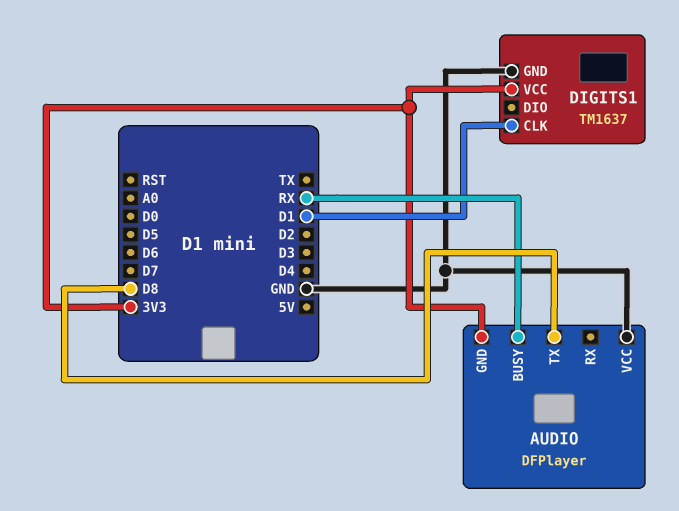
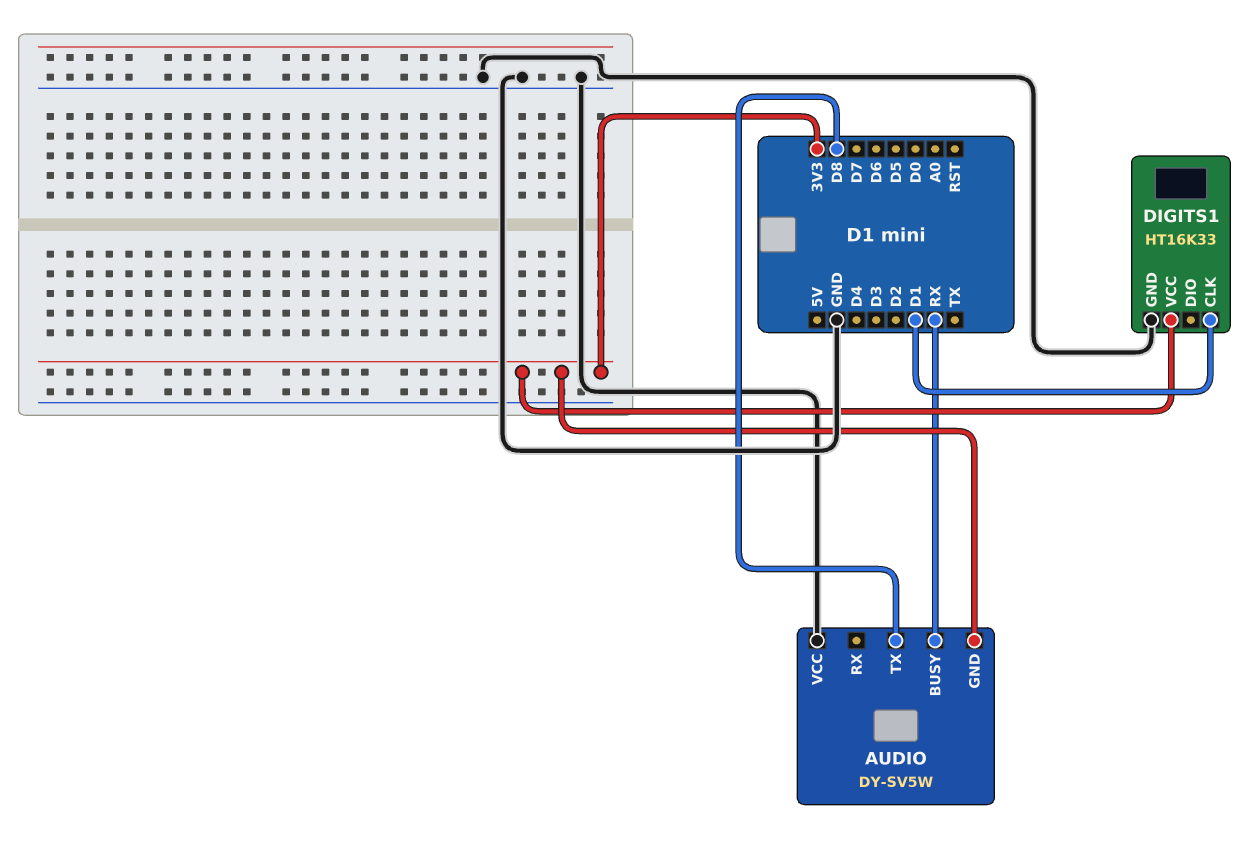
AUDIO: DFPlayer -> DY-SV5W
DIGITS1: TM1637 -> HT16K33

